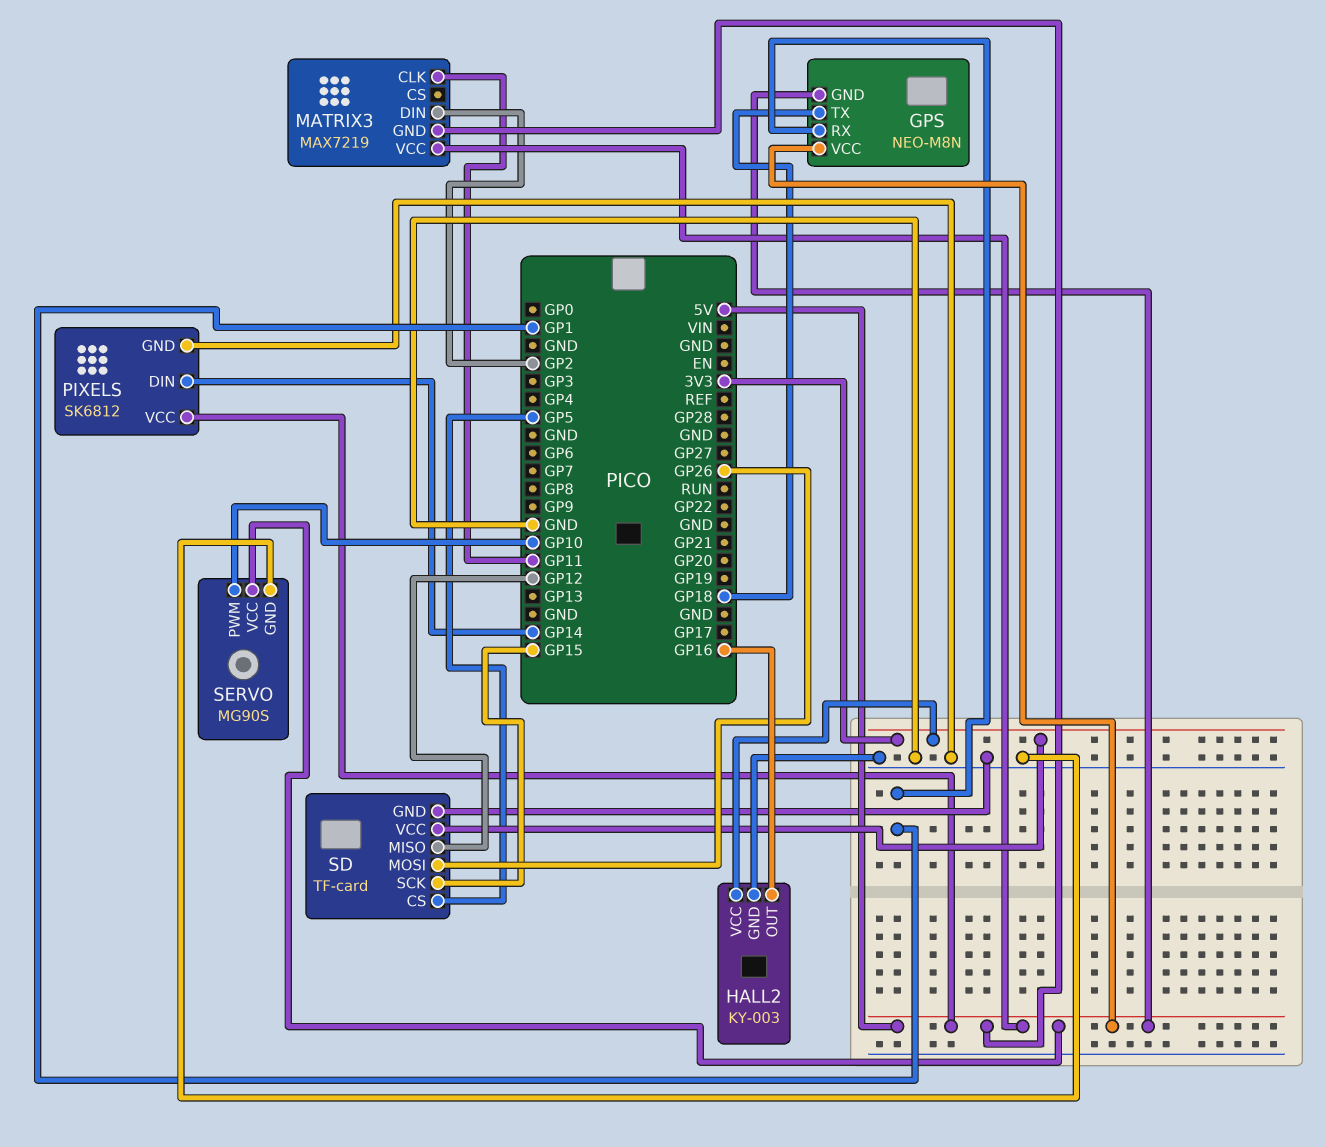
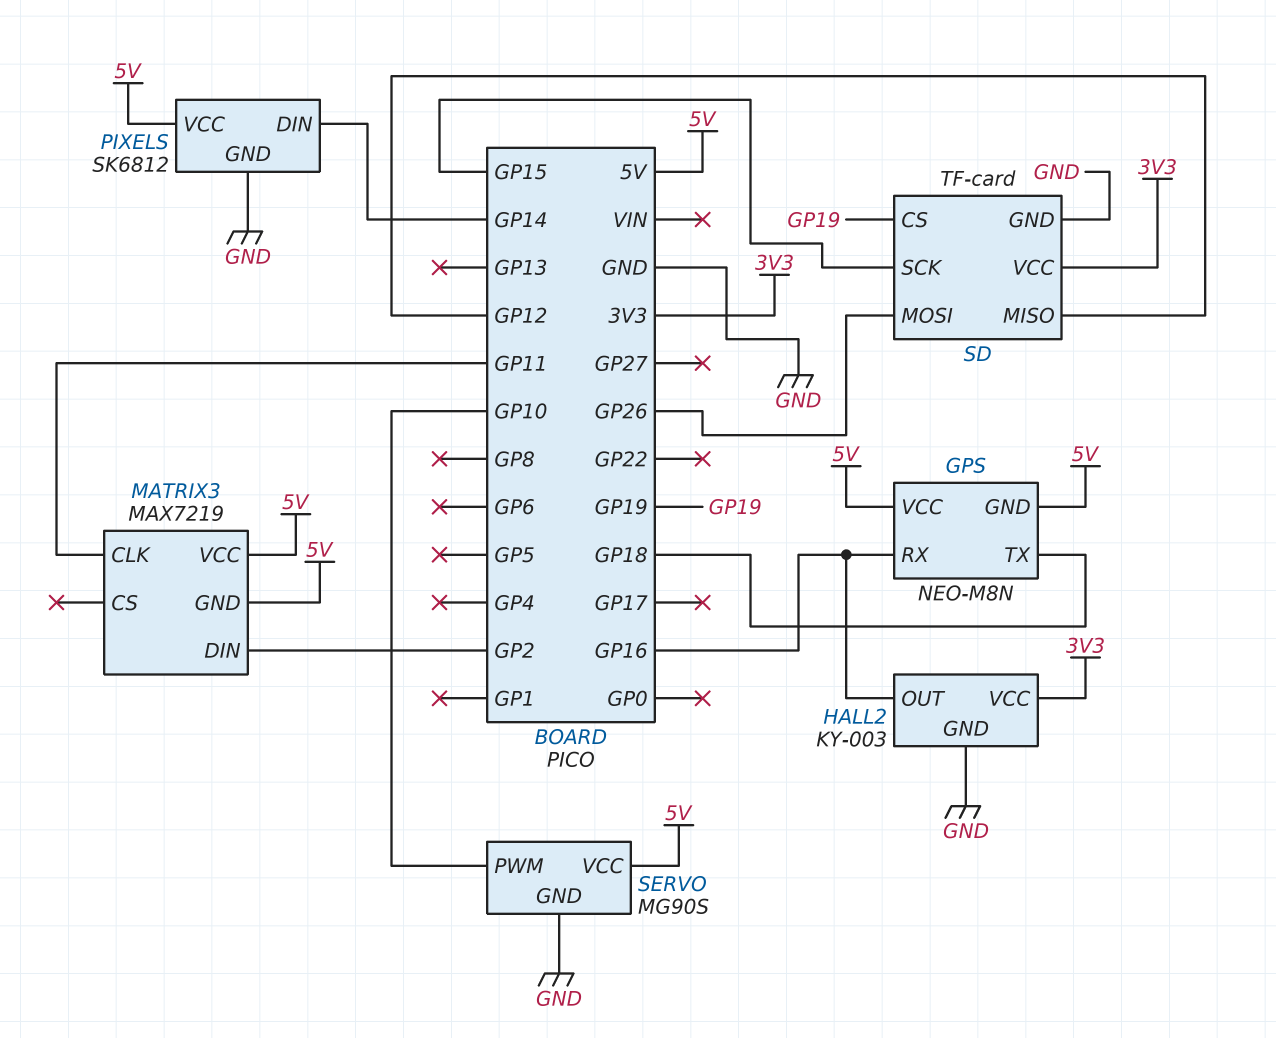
GPS pin RX: GP1 -> GP16
SD pin CS: GP5 -> GP19

